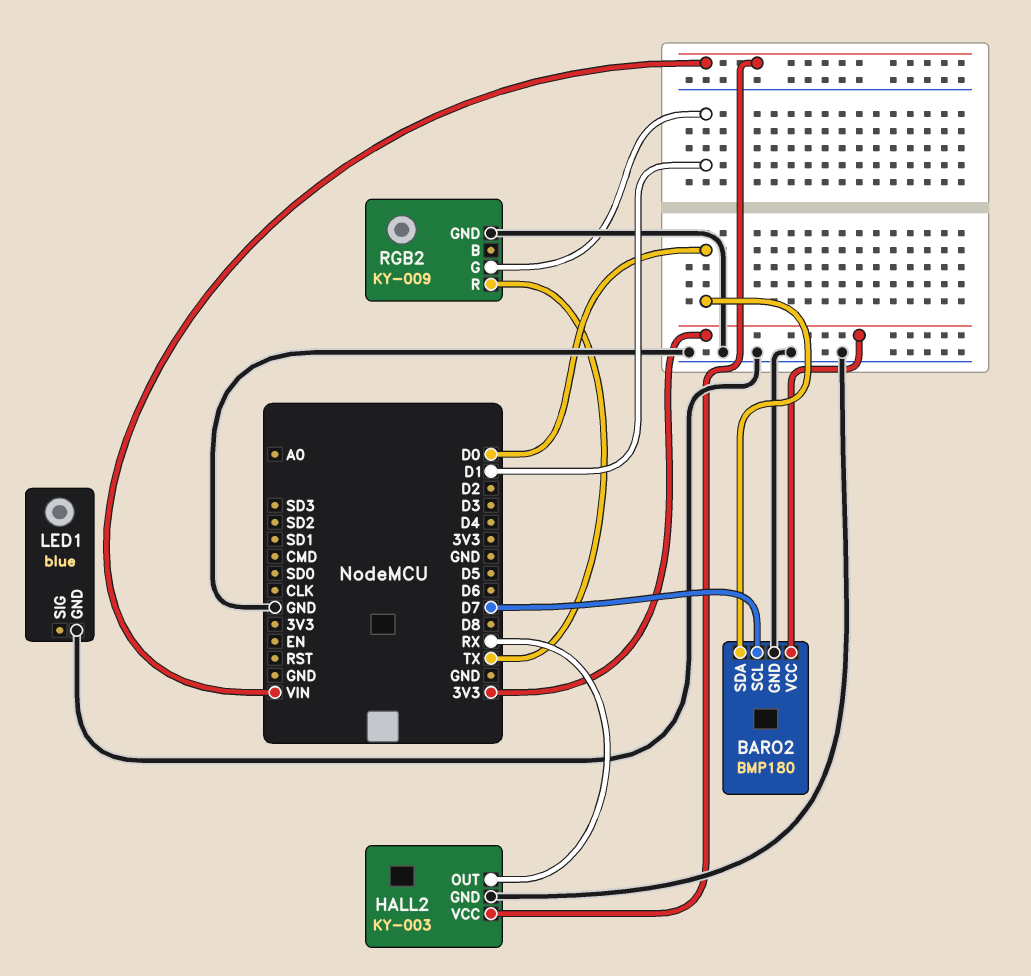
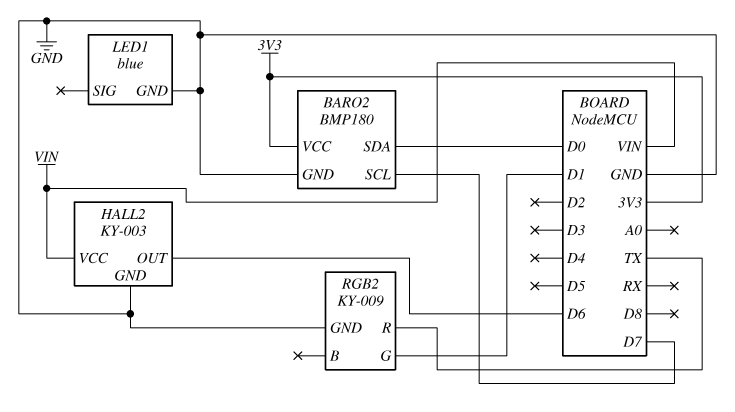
HALL2 pin OUT: RX -> D6

